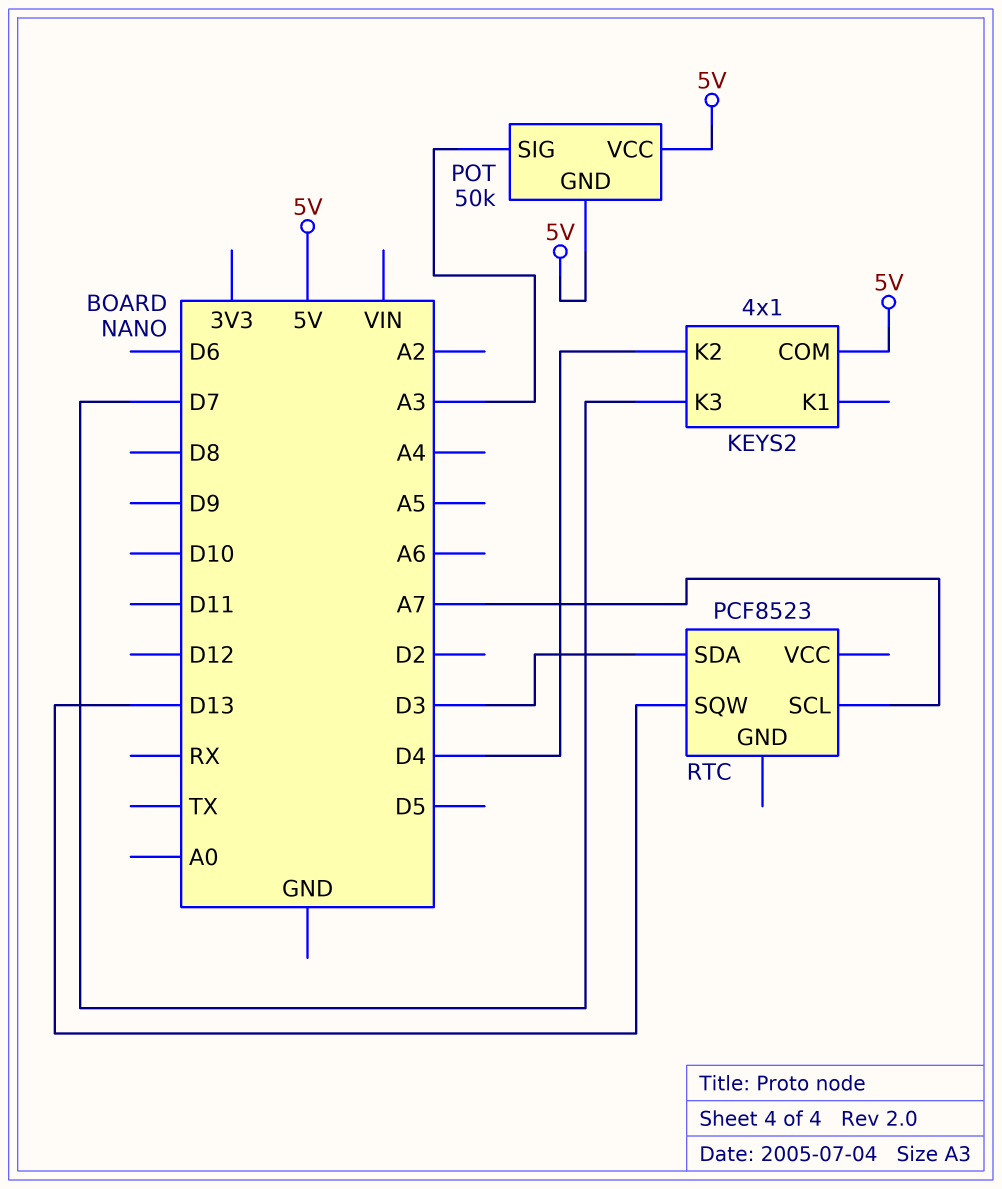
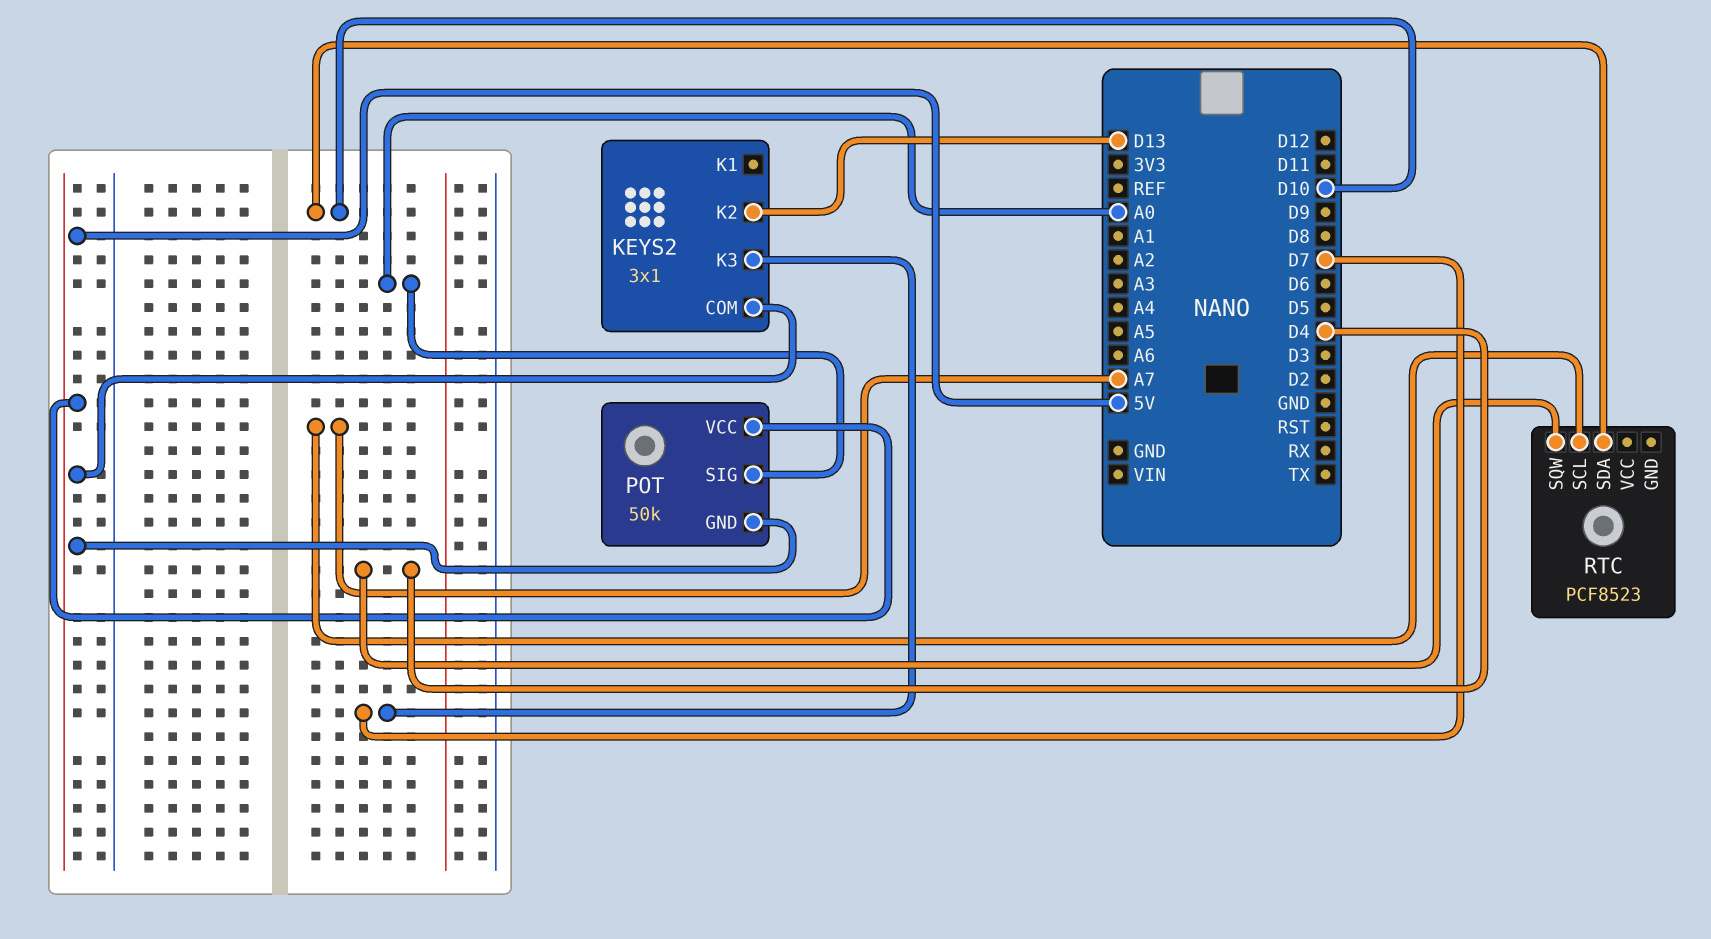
KEYS2: 4x1 -> 3x1
KEYS2 pin K2: D4 -> D13
POT pin SIG: A3 -> A0
RTC pin SDA: D3 -> D10
RTC pin SQW: D13 -> D4

